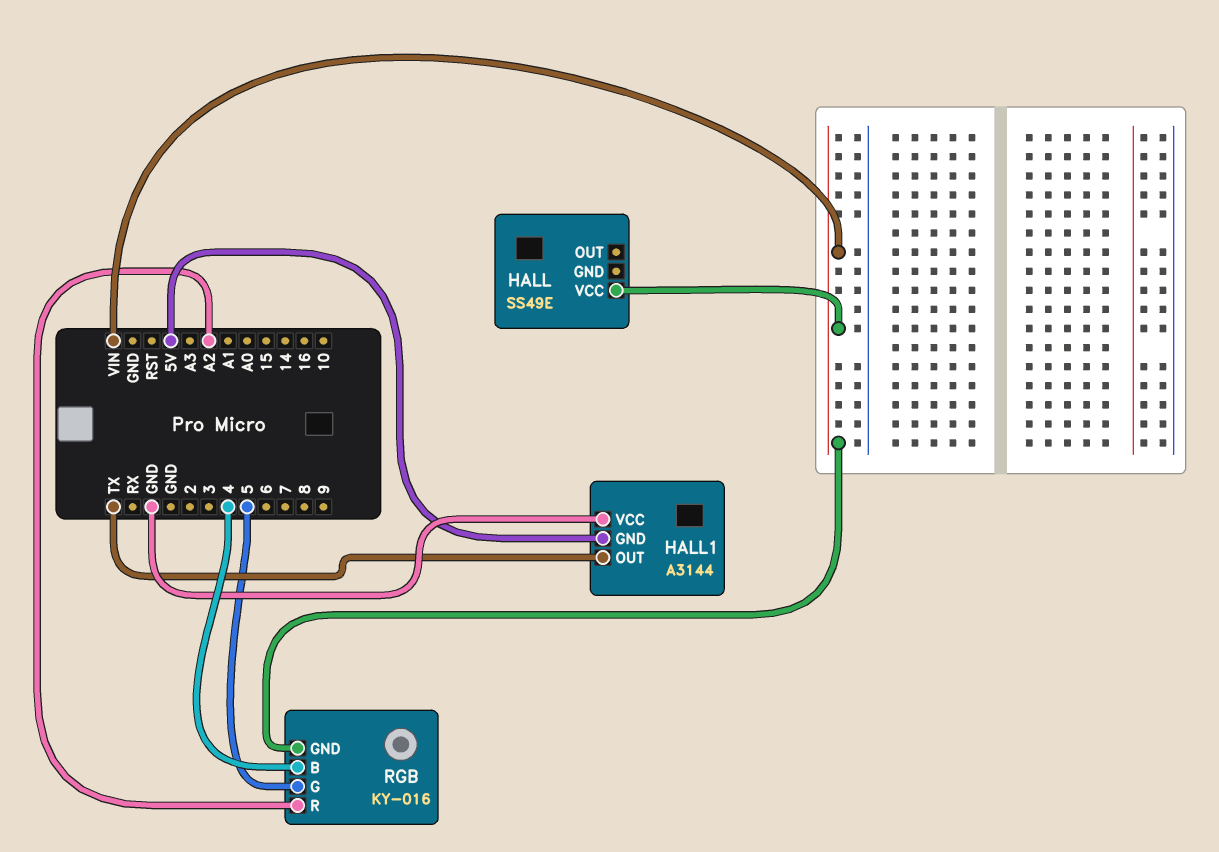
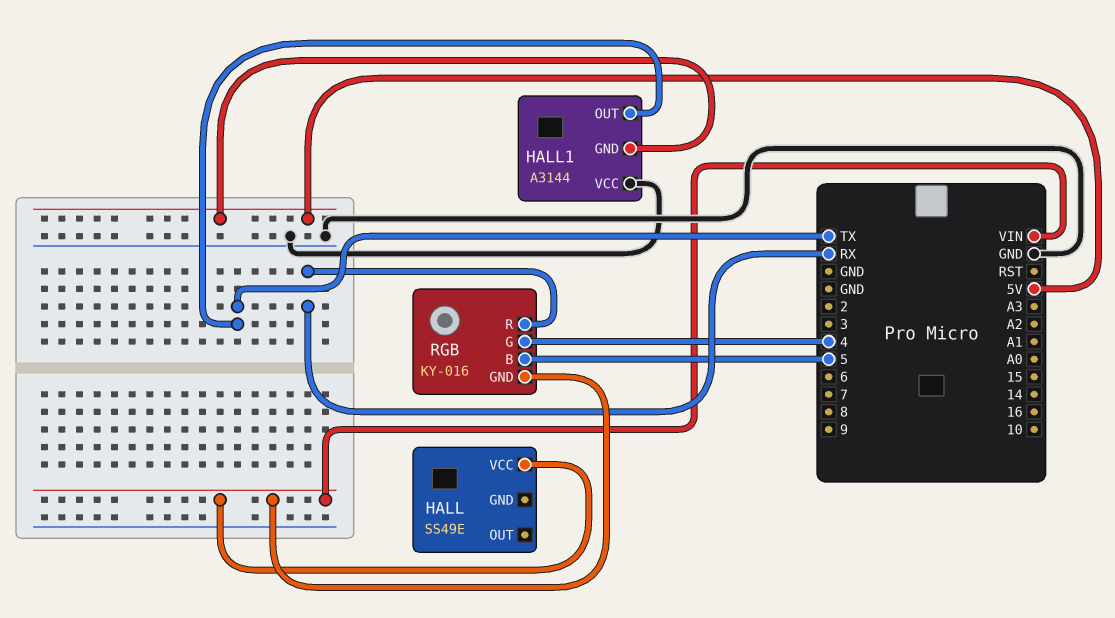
RGB pin B: 4 -> 5
RGB pin G: 5 -> 4
RGB pin R: A2 -> RX

